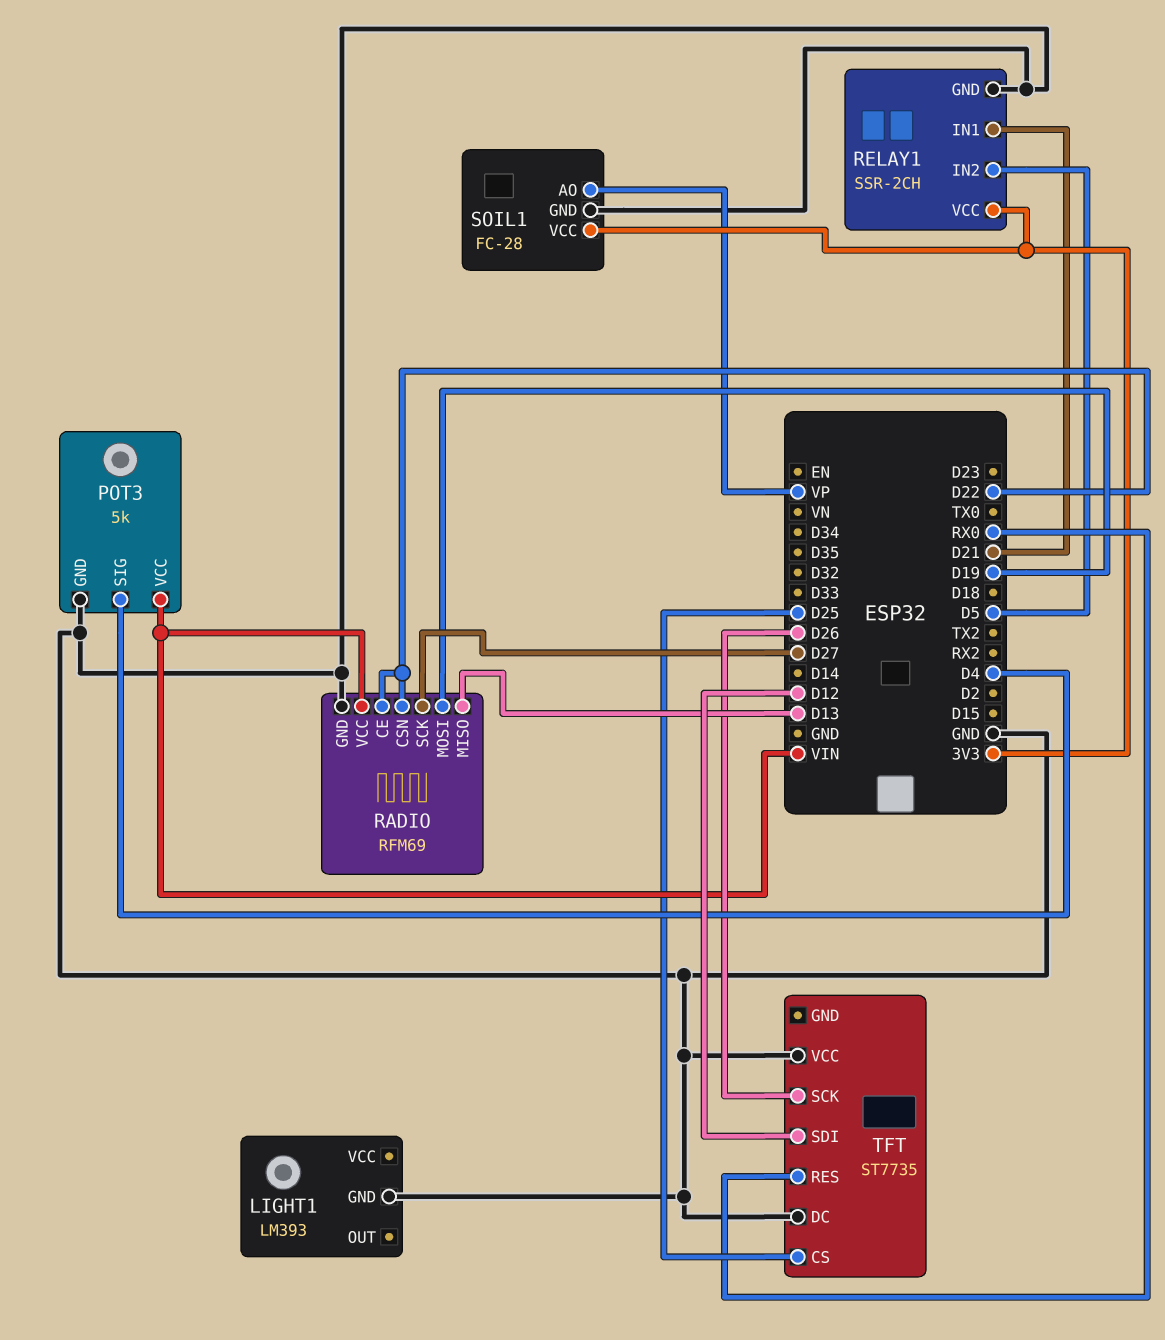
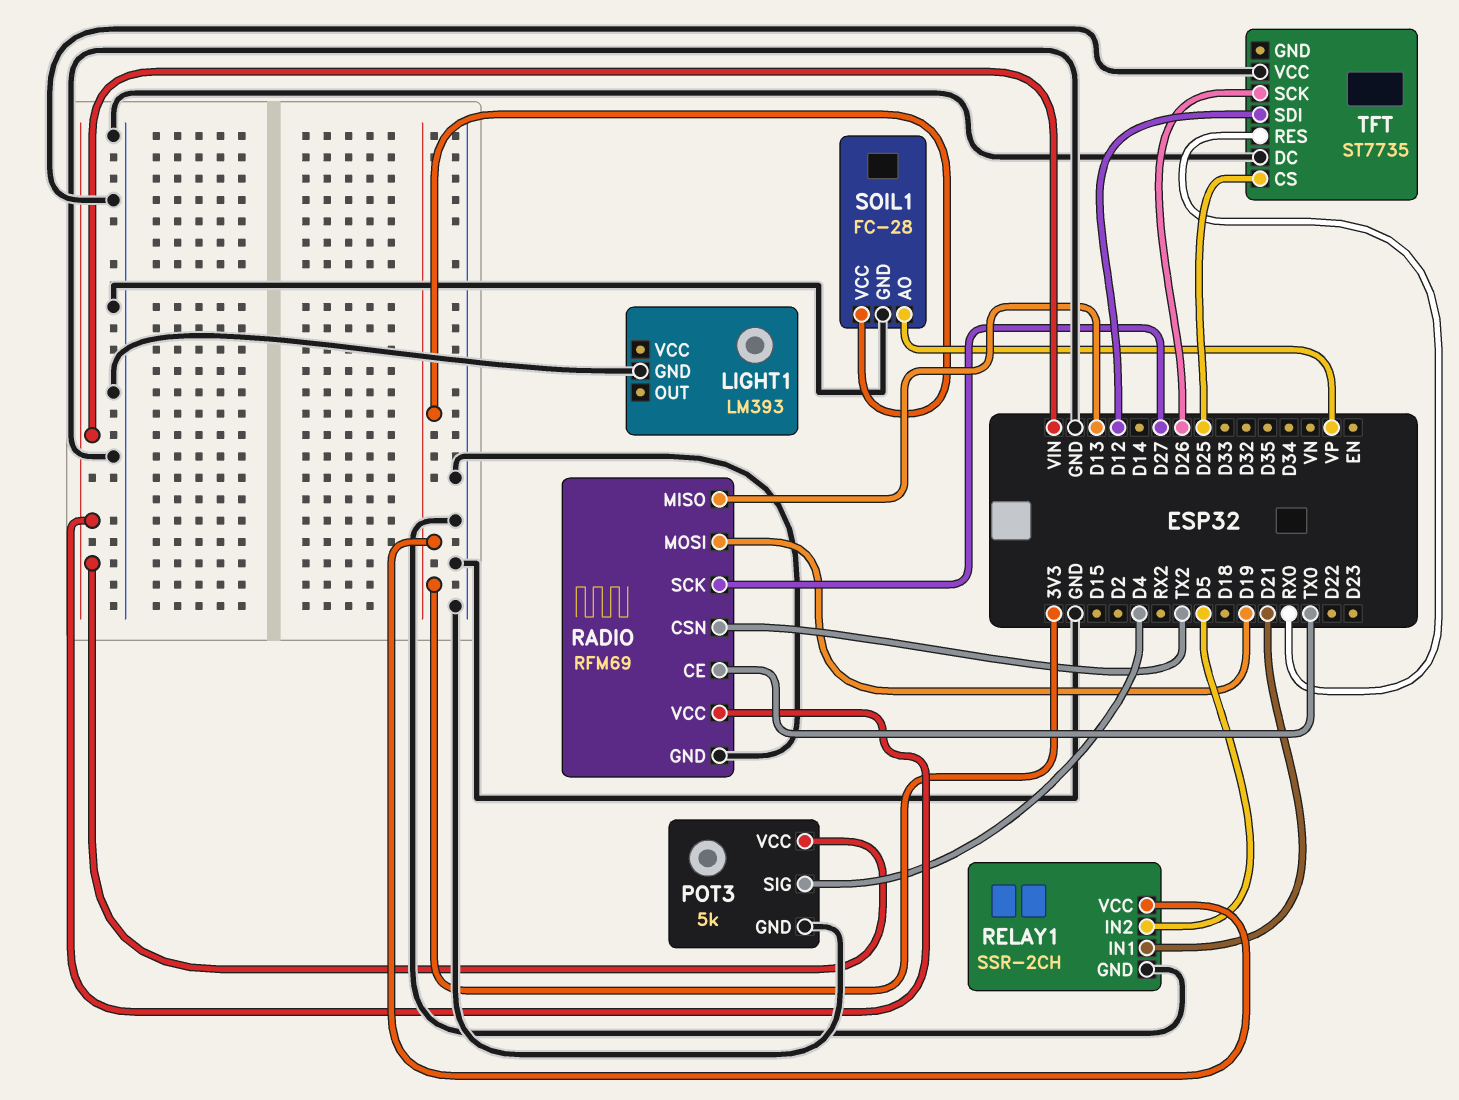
RADIO pin CE: D22 -> TX0
RADIO pin CSN: D22 -> TX2

